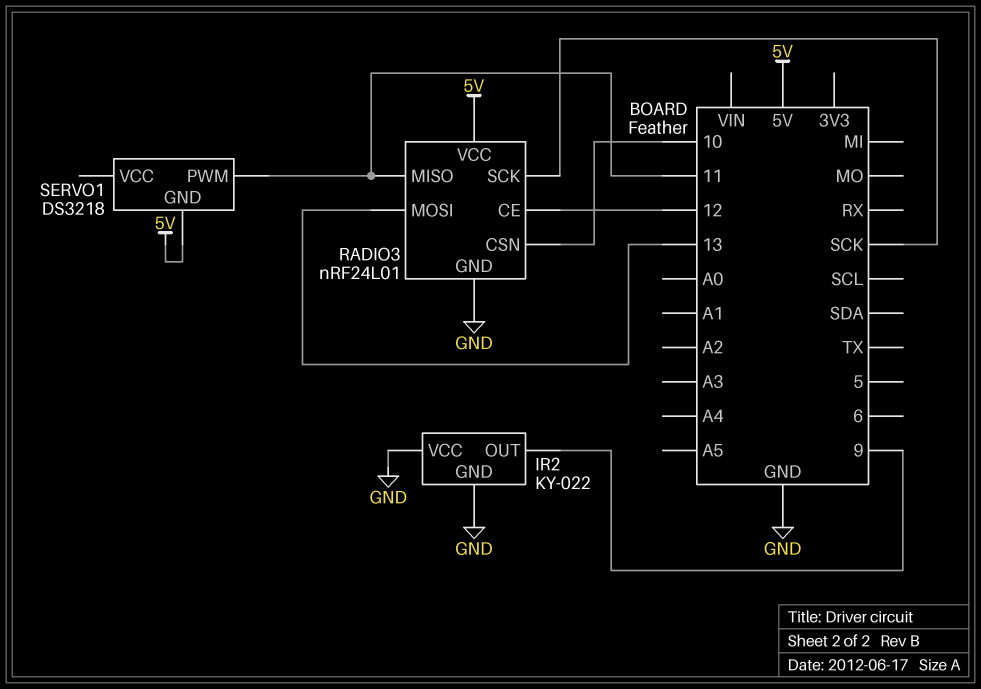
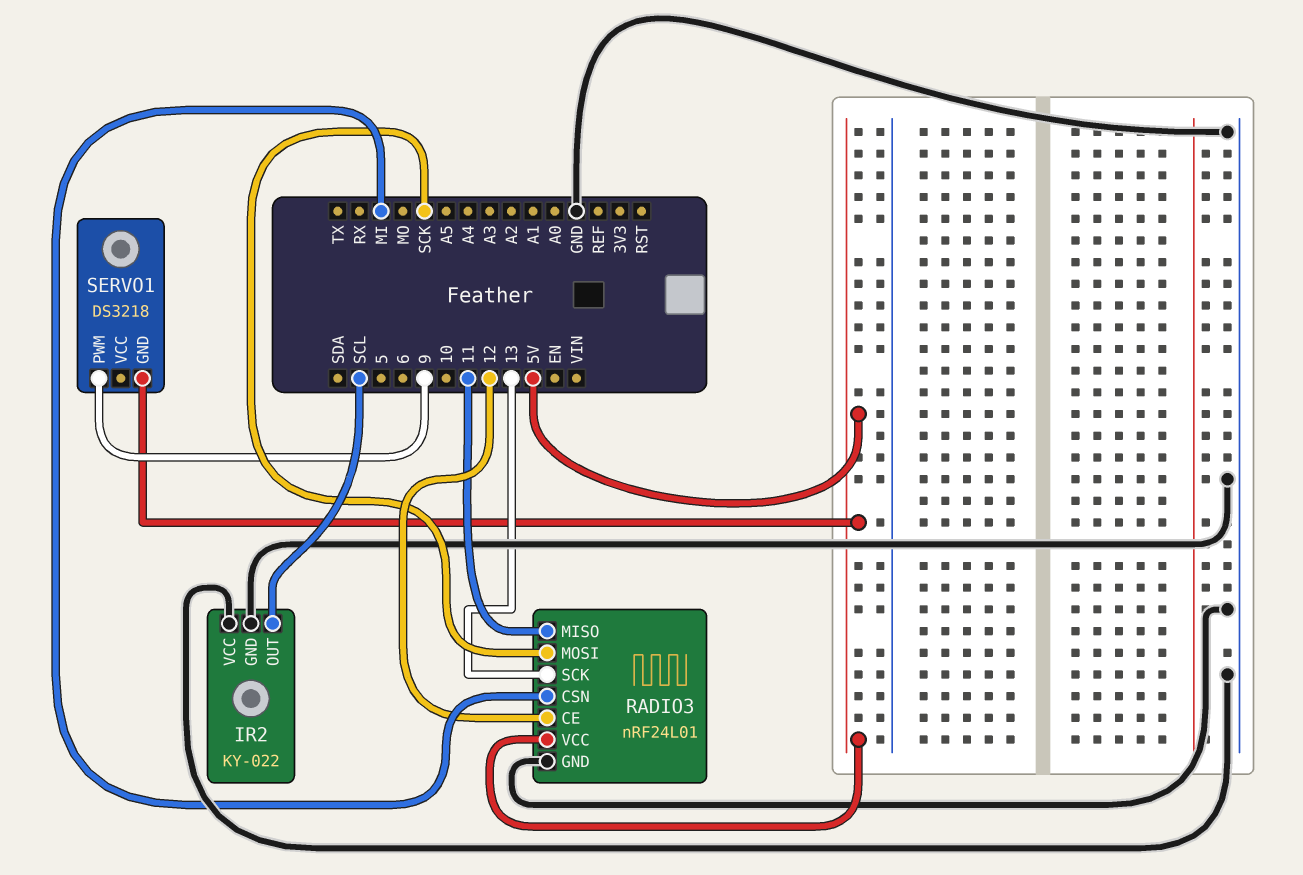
IR2 pin OUT: 9 -> SCL
RADIO3 pin CSN: 10 -> MI
RADIO3 pin MOSI: 13 -> SCK
RADIO3 pin SCK: SCK -> 13
SERVO1 pin PWM: 11 -> 9

